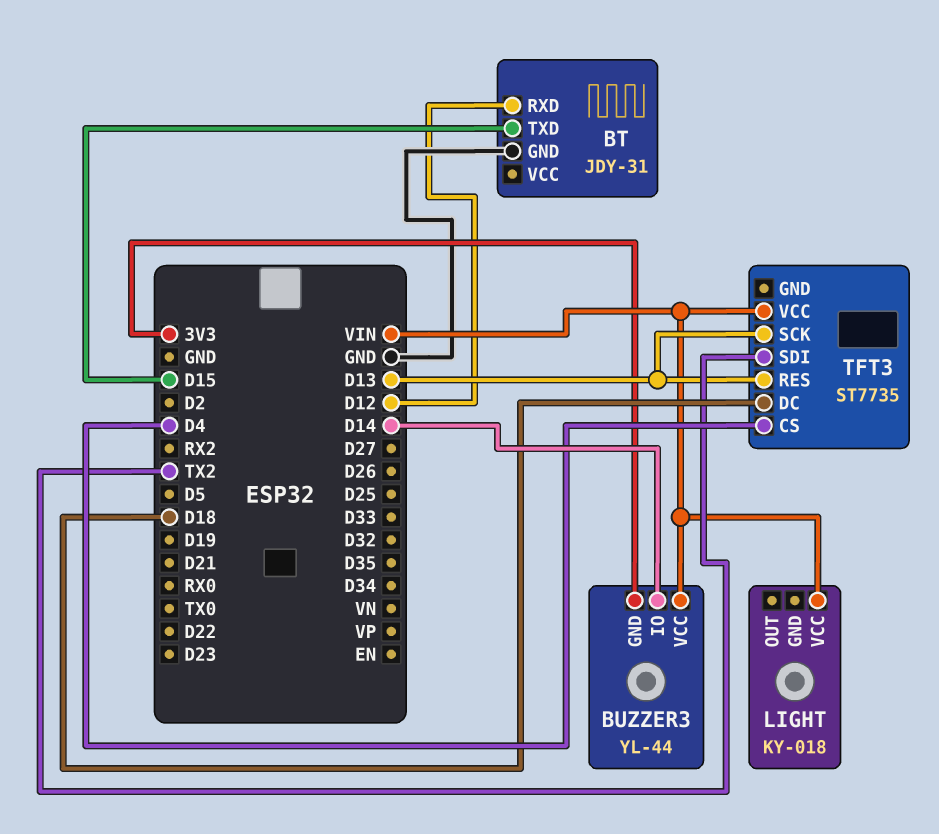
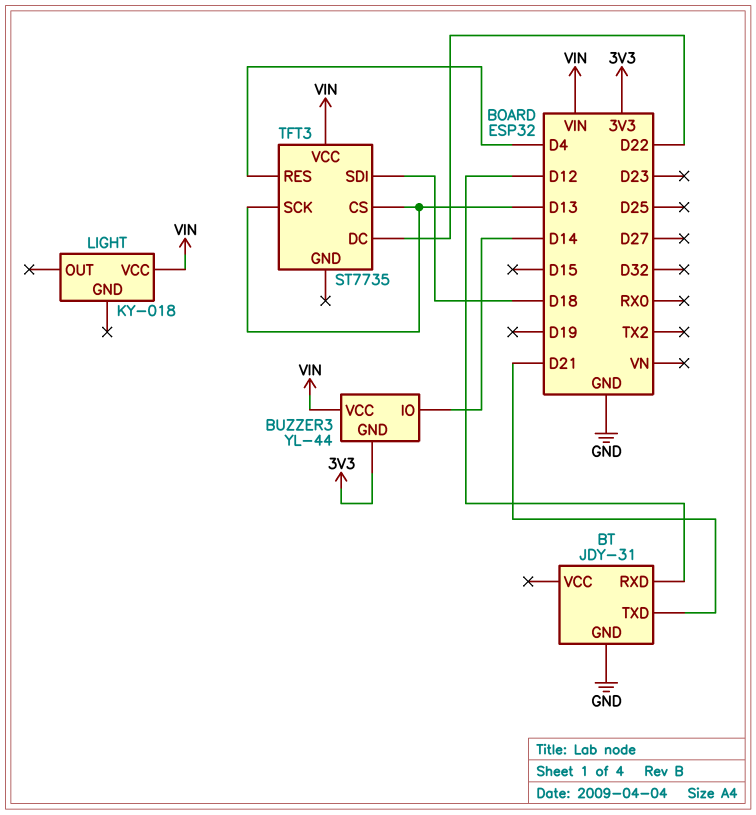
BT pin TXD: D15 -> D21
TFT3 pin CS: D4 -> D13
TFT3 pin DC: D18 -> D22
TFT3 pin RES: D13 -> D4
TFT3 pin SDI: TX2 -> D18

